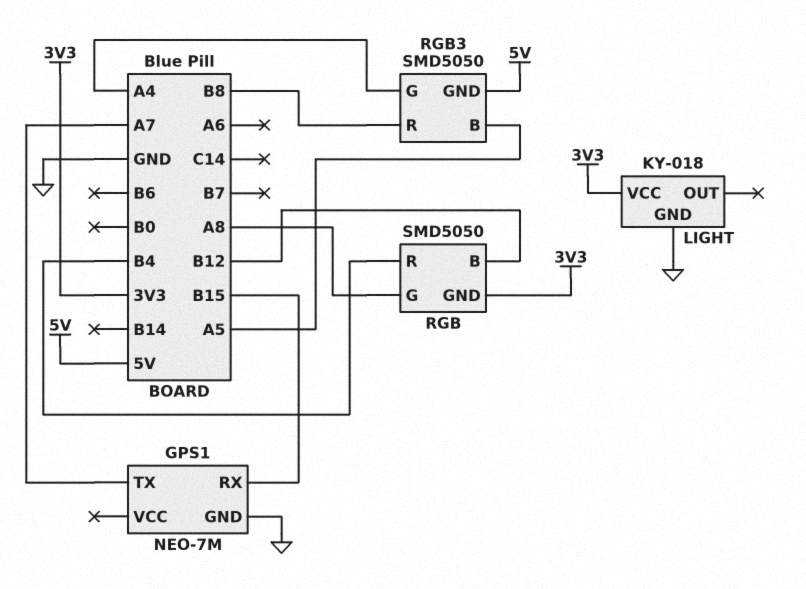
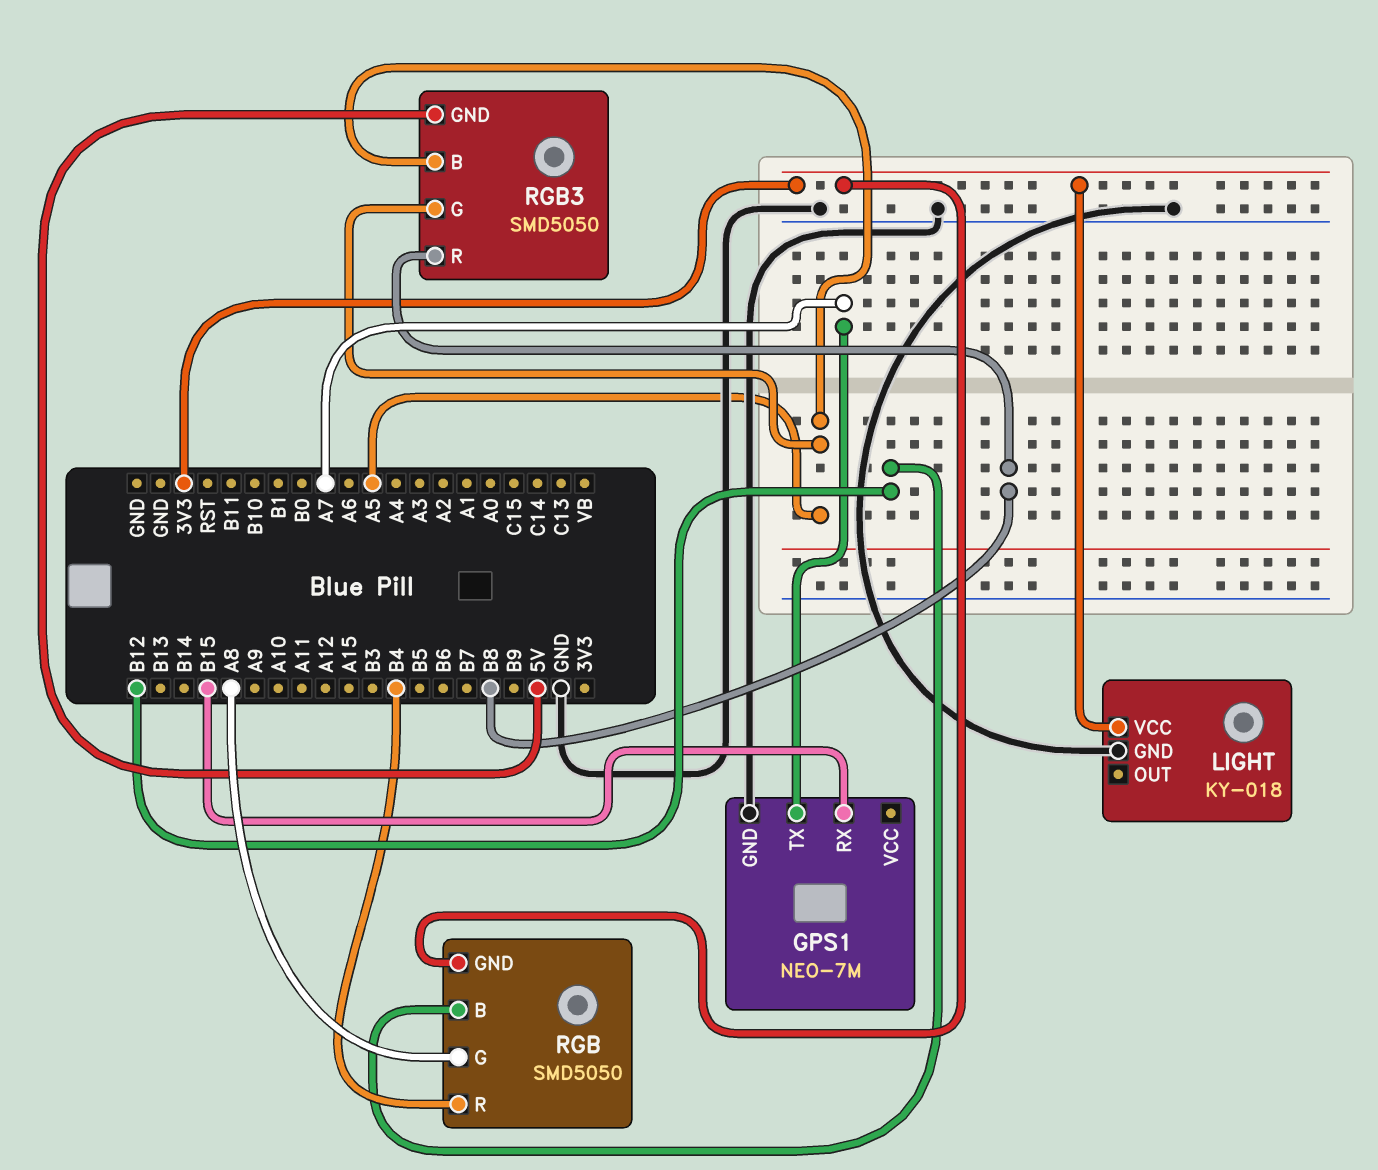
RGB3 pin G: A4 -> A5

